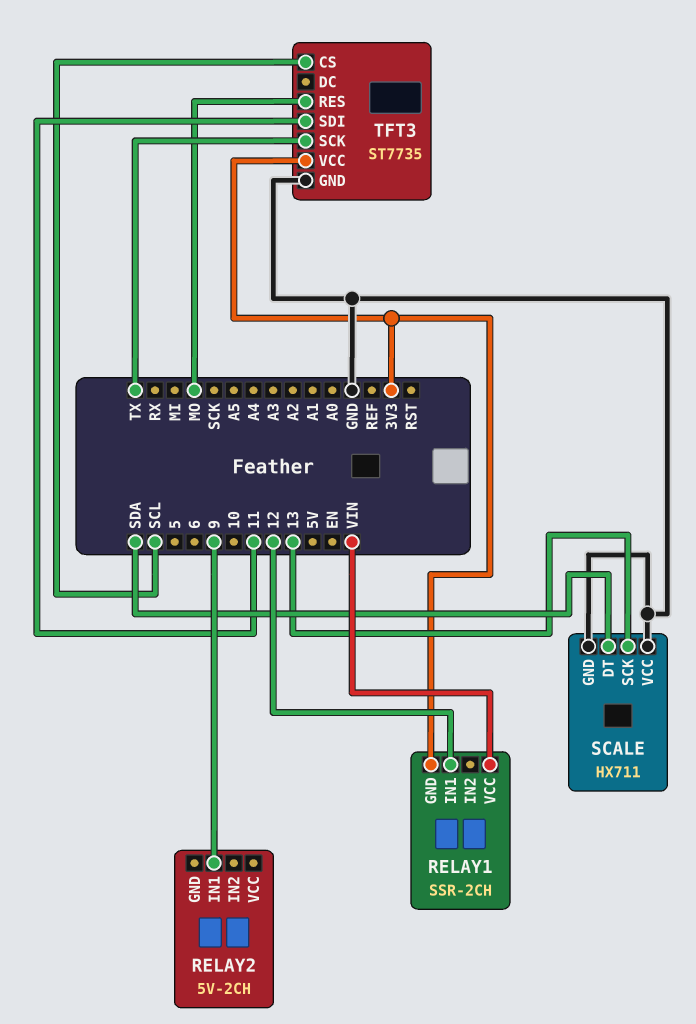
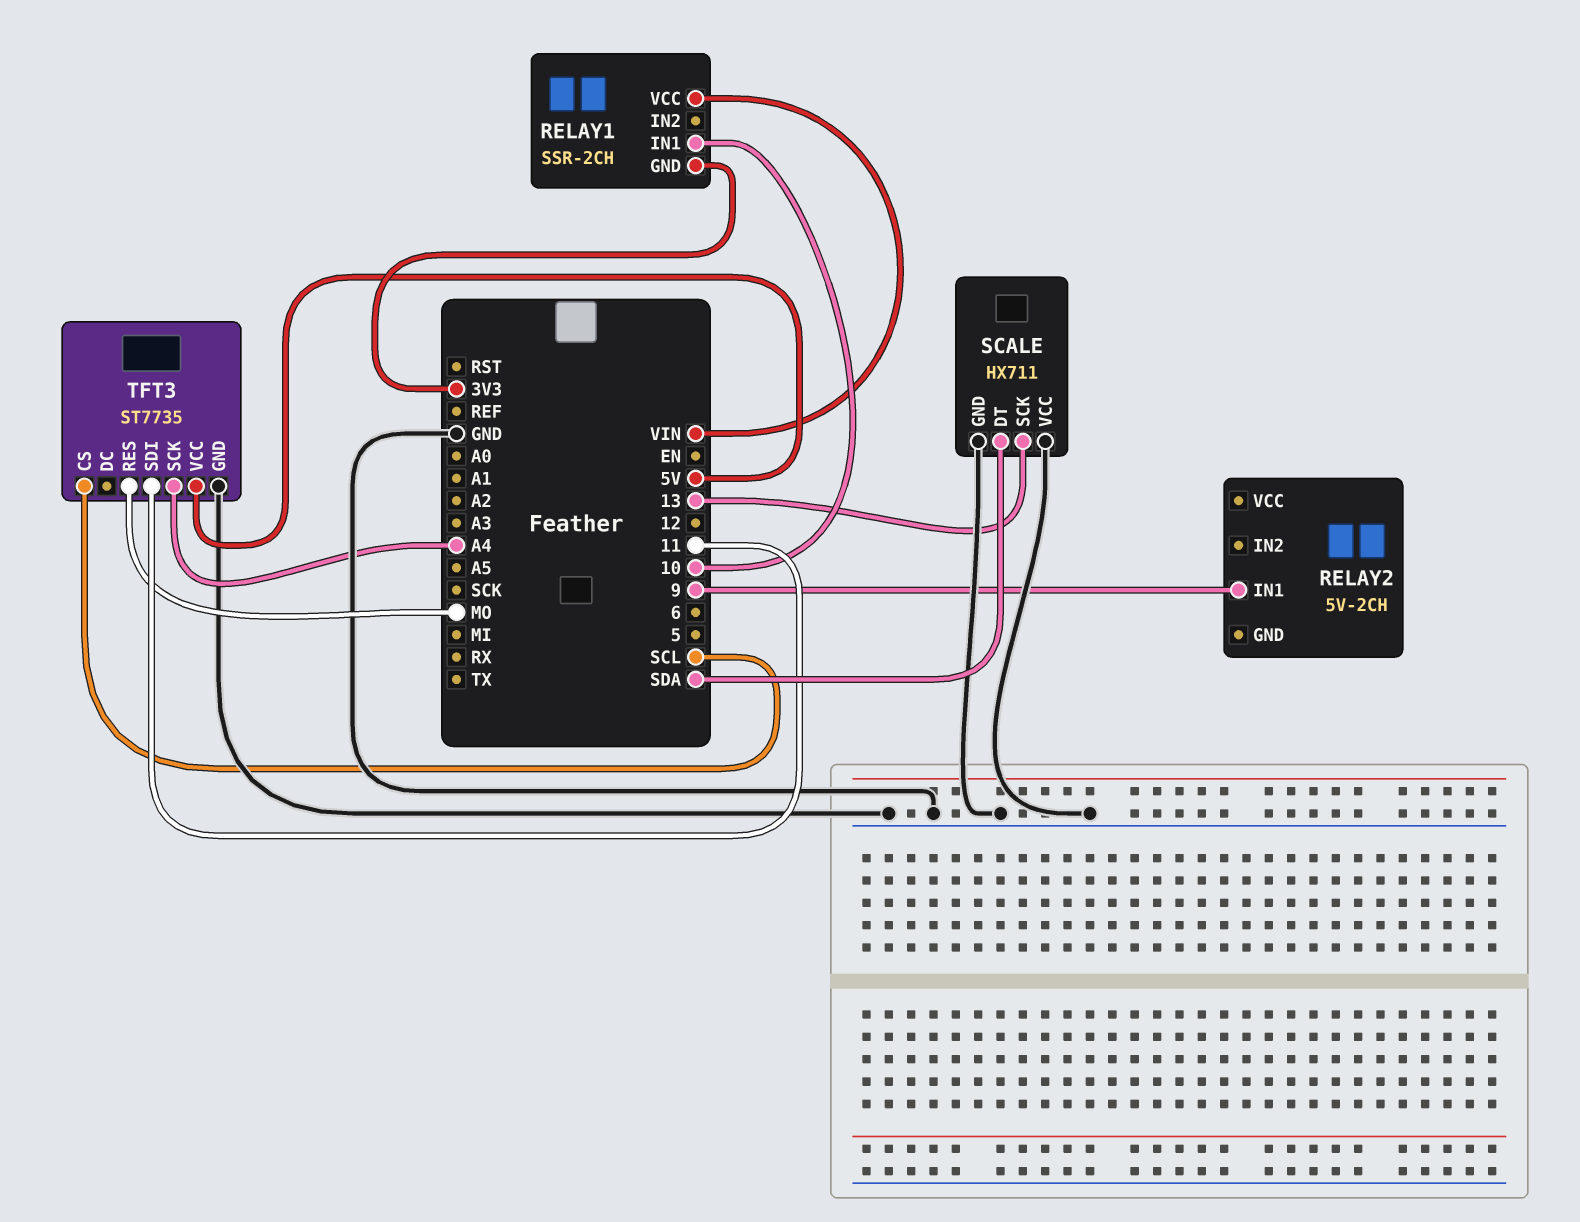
RELAY1 pin IN1: 12 -> 10
TFT3 pin SCK: TX -> A4
TFT3 pin VCC: 3V3 -> 5V

